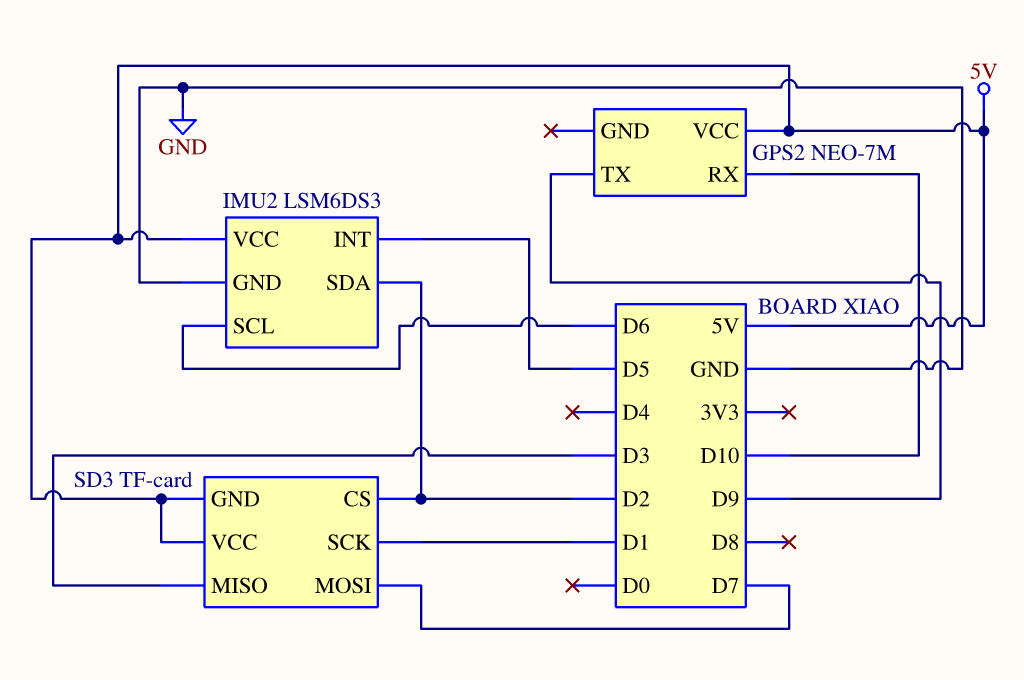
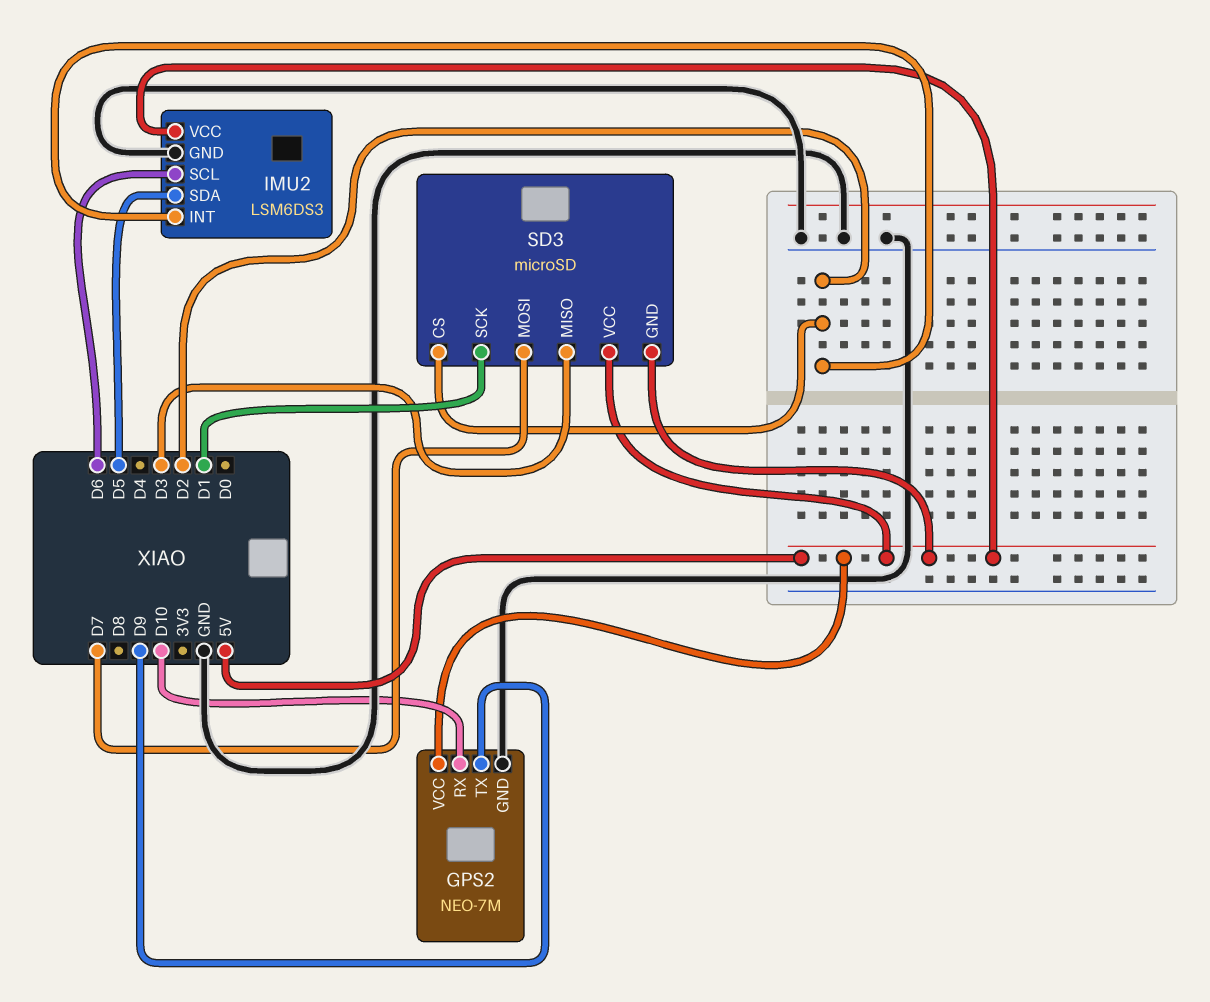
GPS2 pin GND: none -> GND
IMU2 pin INT: D5 -> D2
IMU2 pin SDA: D2 -> D5
SD3: TF-card -> microSD

